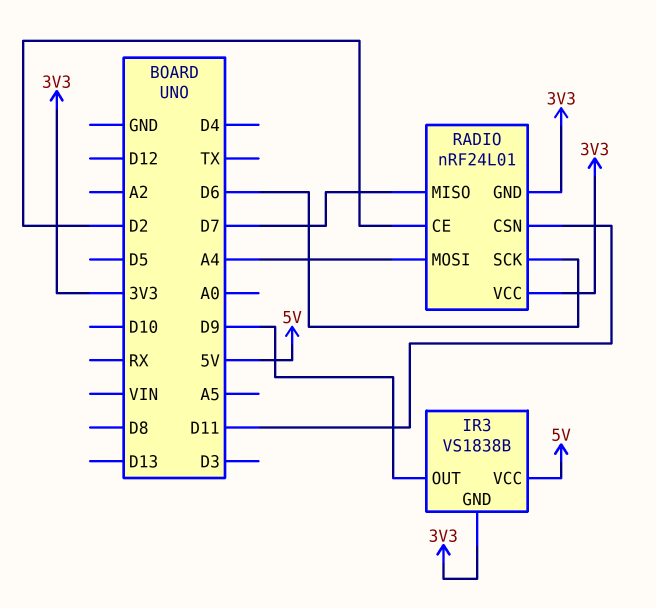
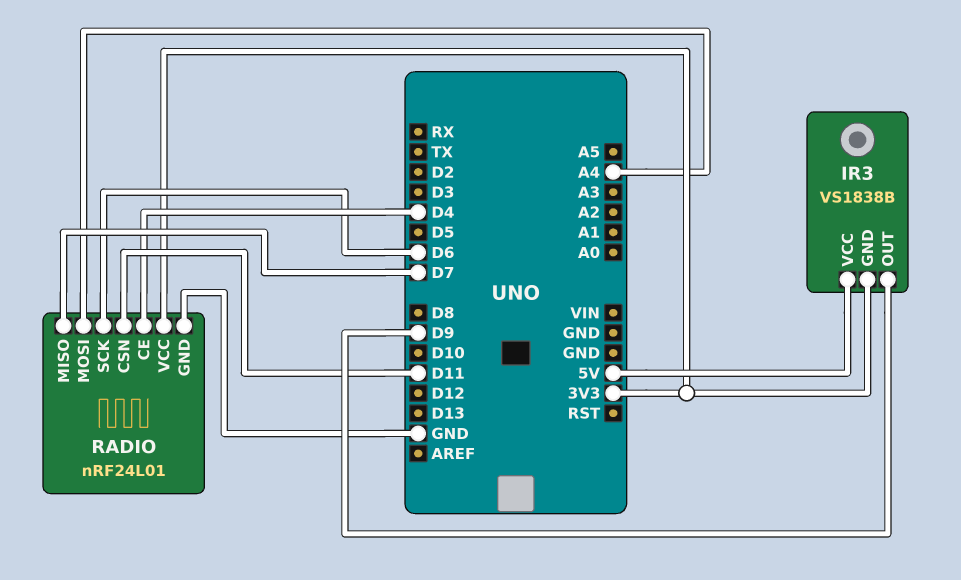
RADIO pin CE: D2 -> D4
RADIO pin GND: 3V3 -> GND

